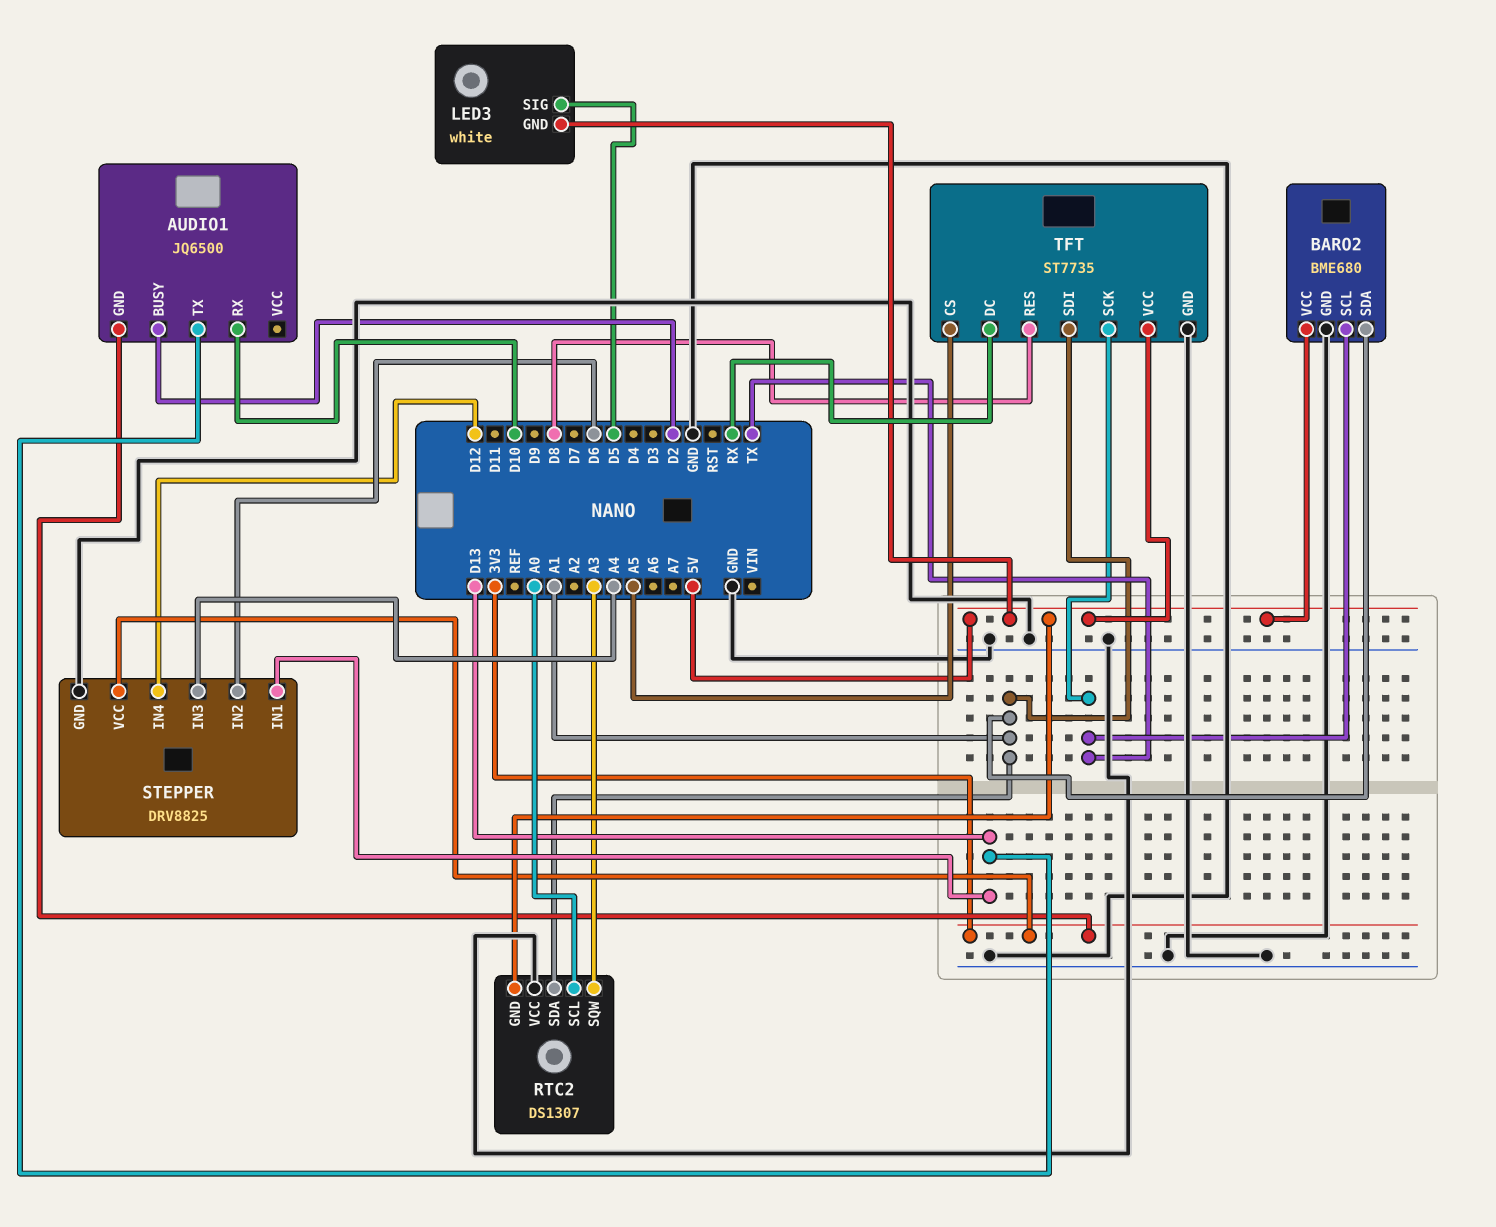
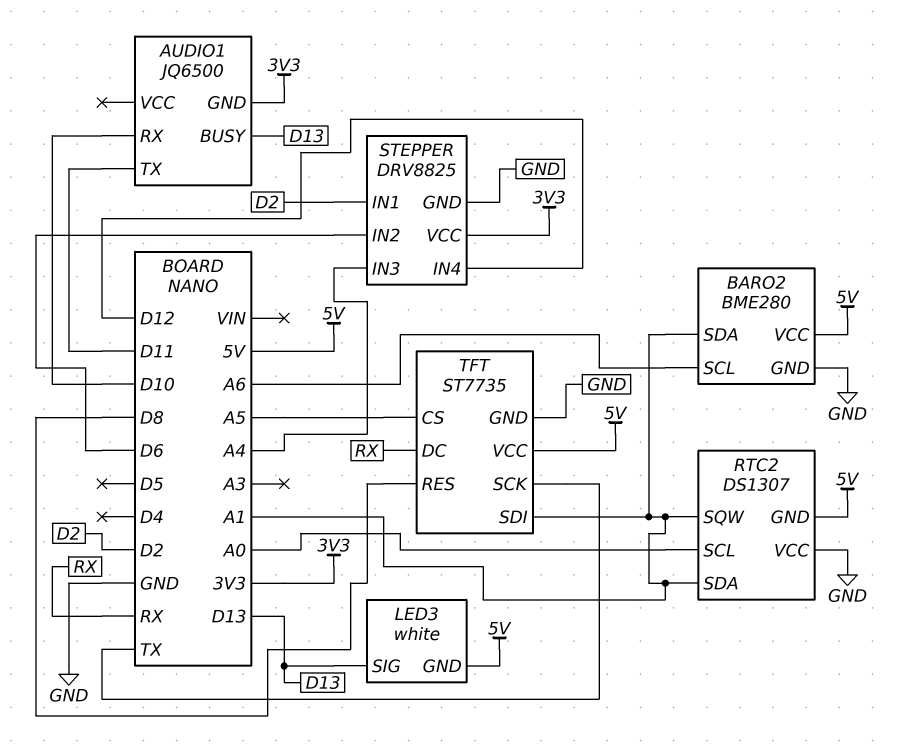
AUDIO1 pin BUSY: D2 -> D13
AUDIO1 pin TX: D13 -> D11
BARO2: BME680 -> BME280
BARO2 pin SCL: TX -> A6
LED3 pin SIG: D5 -> D13
RTC2 pin SQW: A3 -> A1
STEPPER pin IN1: D13 -> D2

